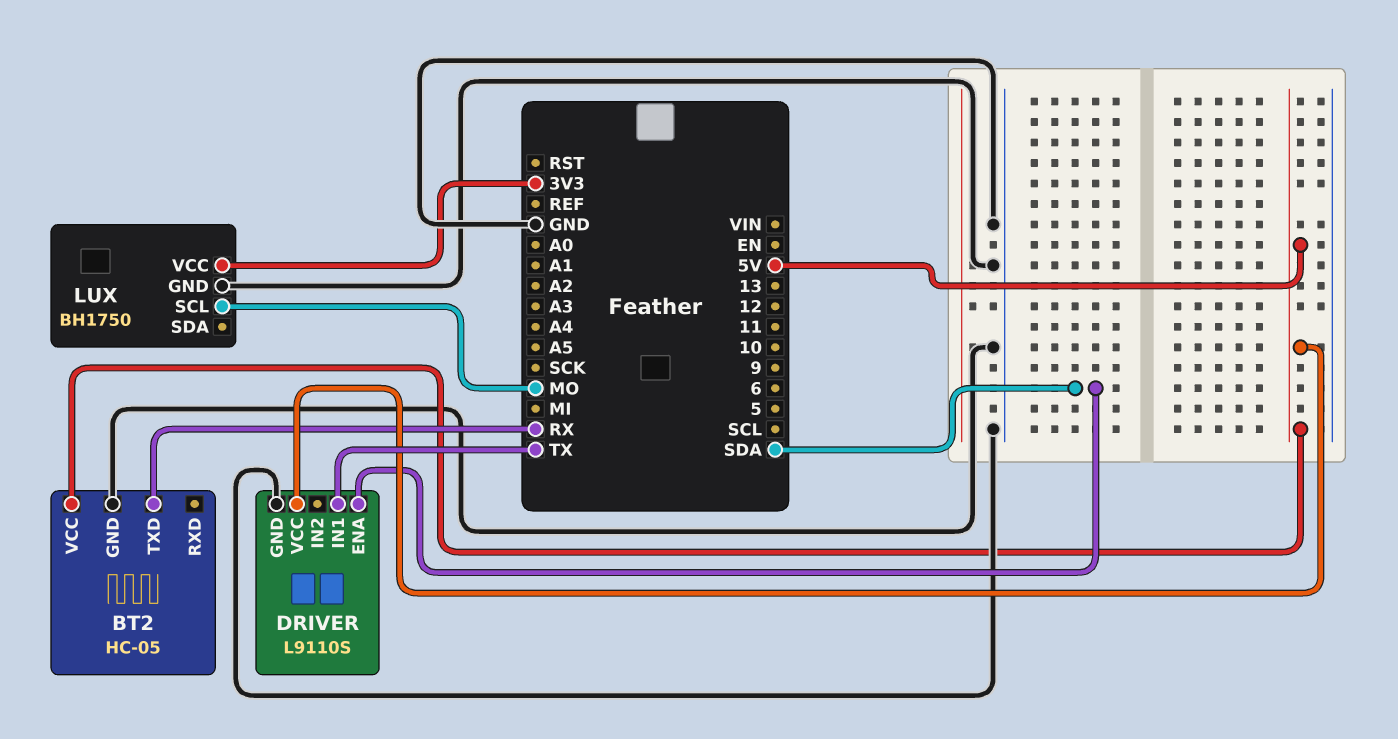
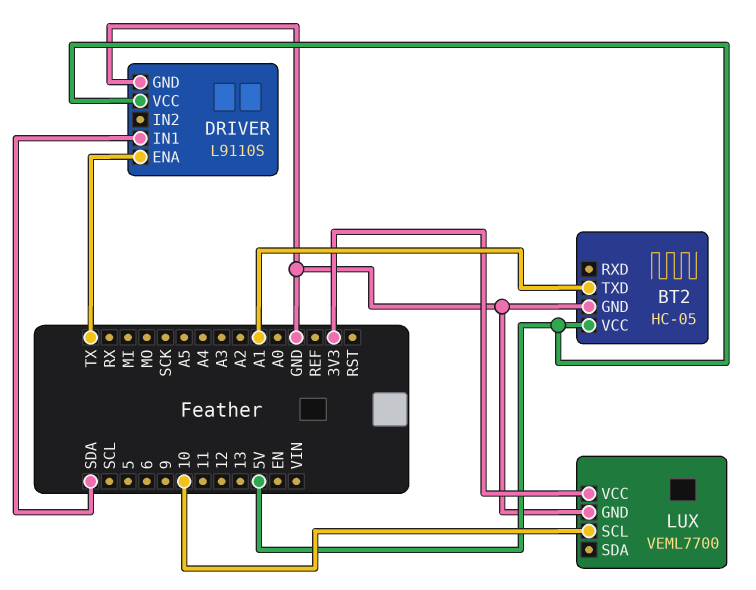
BT2 pin TXD: RX -> A1
DRIVER pin ENA: SDA -> TX
DRIVER pin IN1: TX -> SDA
LUX: BH1750 -> VEML7700
LUX pin SCL: MO -> 10

